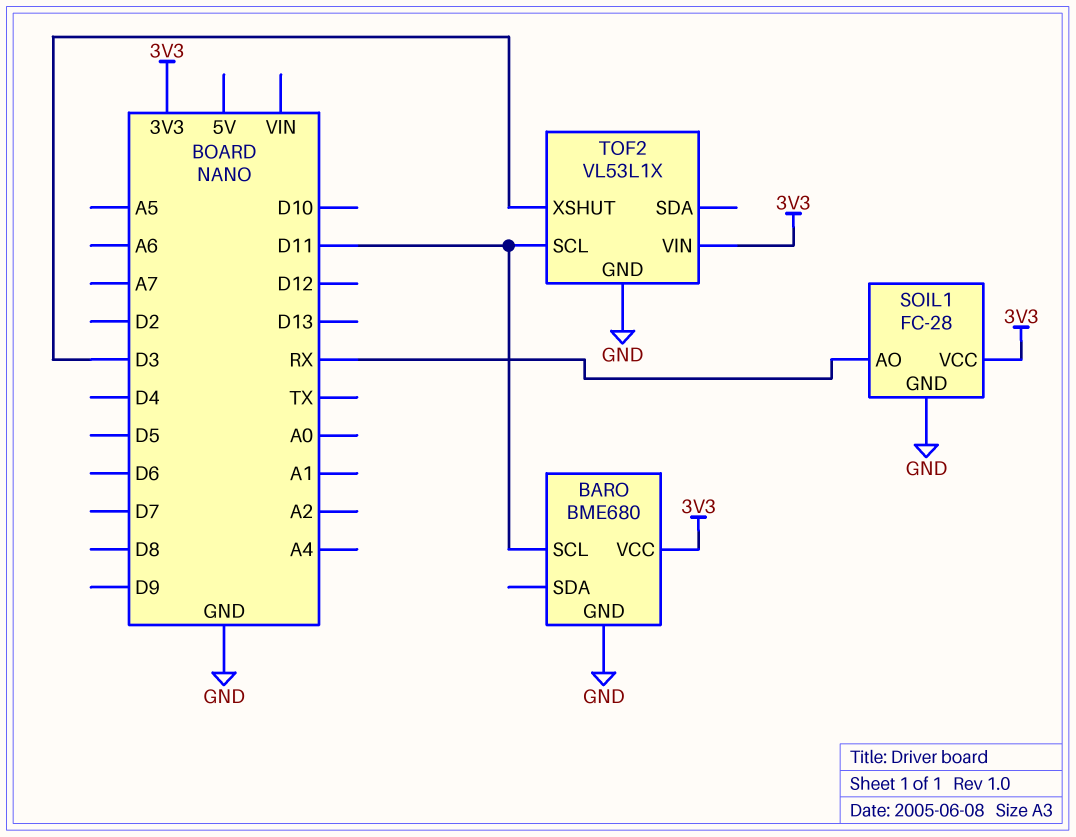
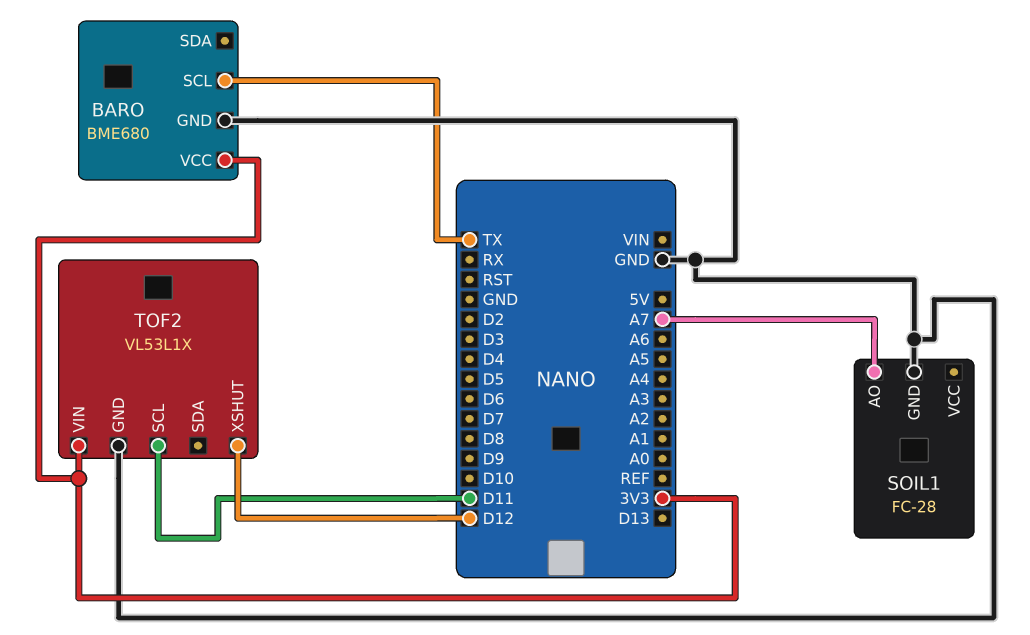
BARO pin SCL: D11 -> TX
SOIL1 pin AO: RX -> A7
SOIL1 pin VCC: 3V3 -> none
TOF2 pin XSHUT: D3 -> D12

